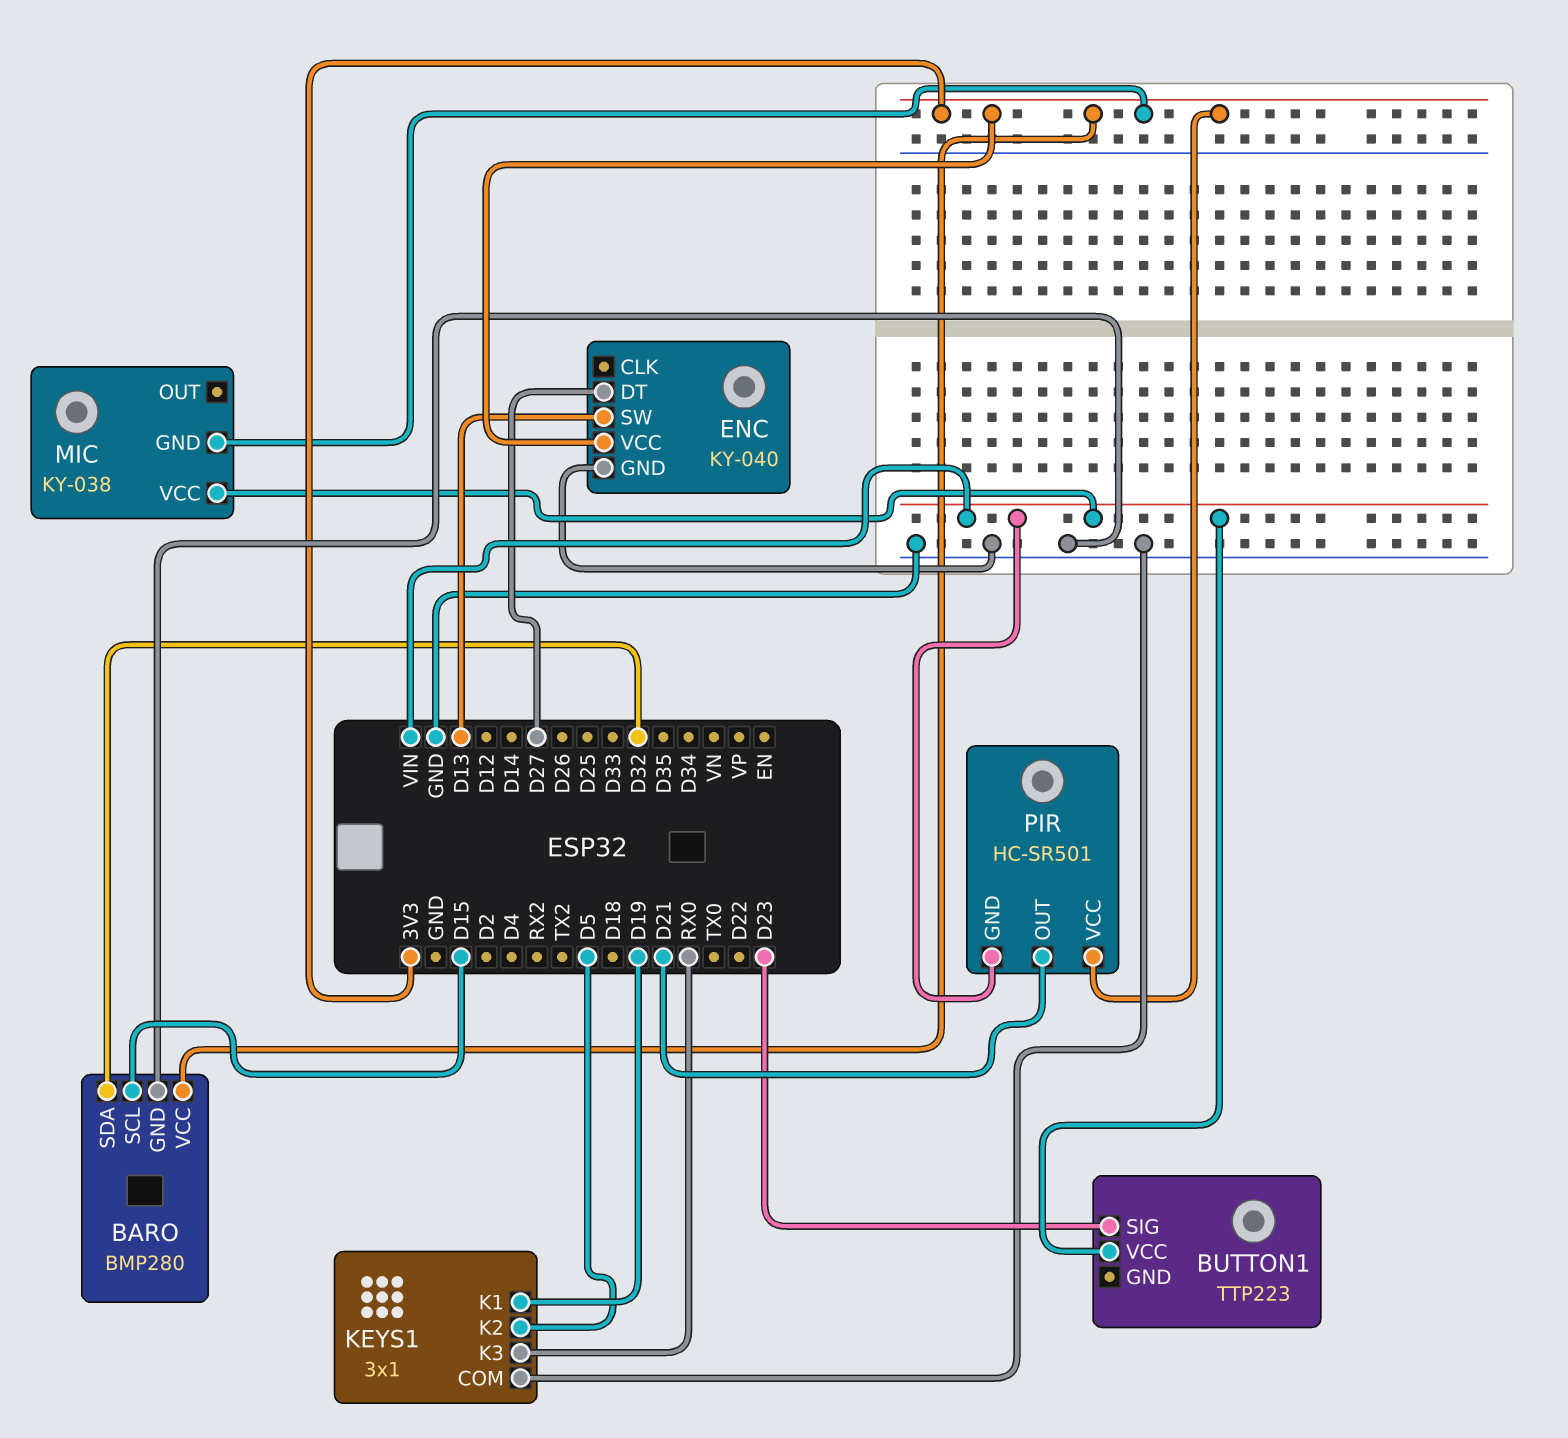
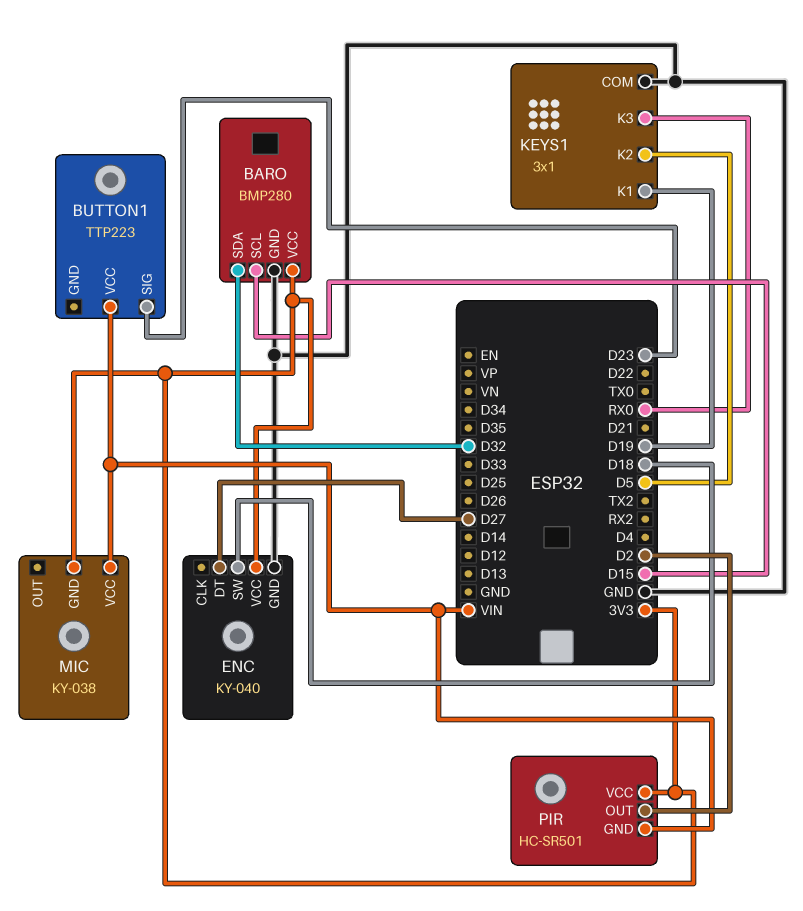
ENC pin SW: D13 -> D18
PIR pin OUT: D21 -> D2

